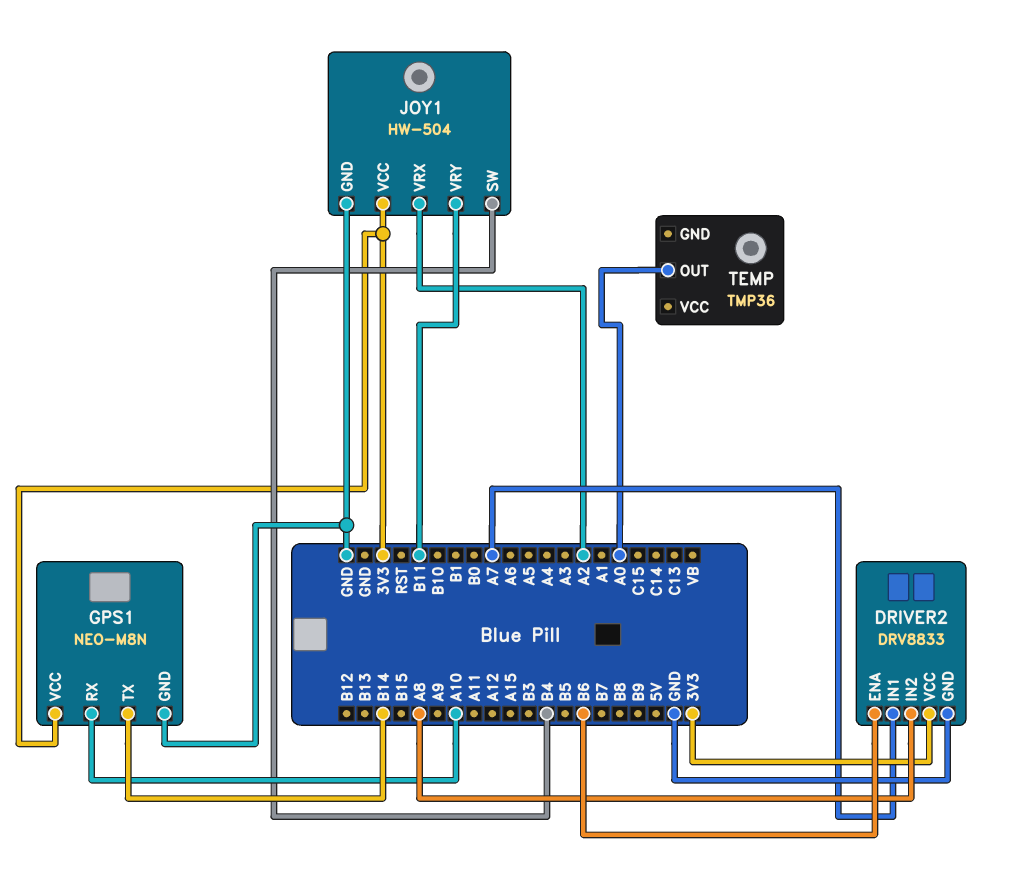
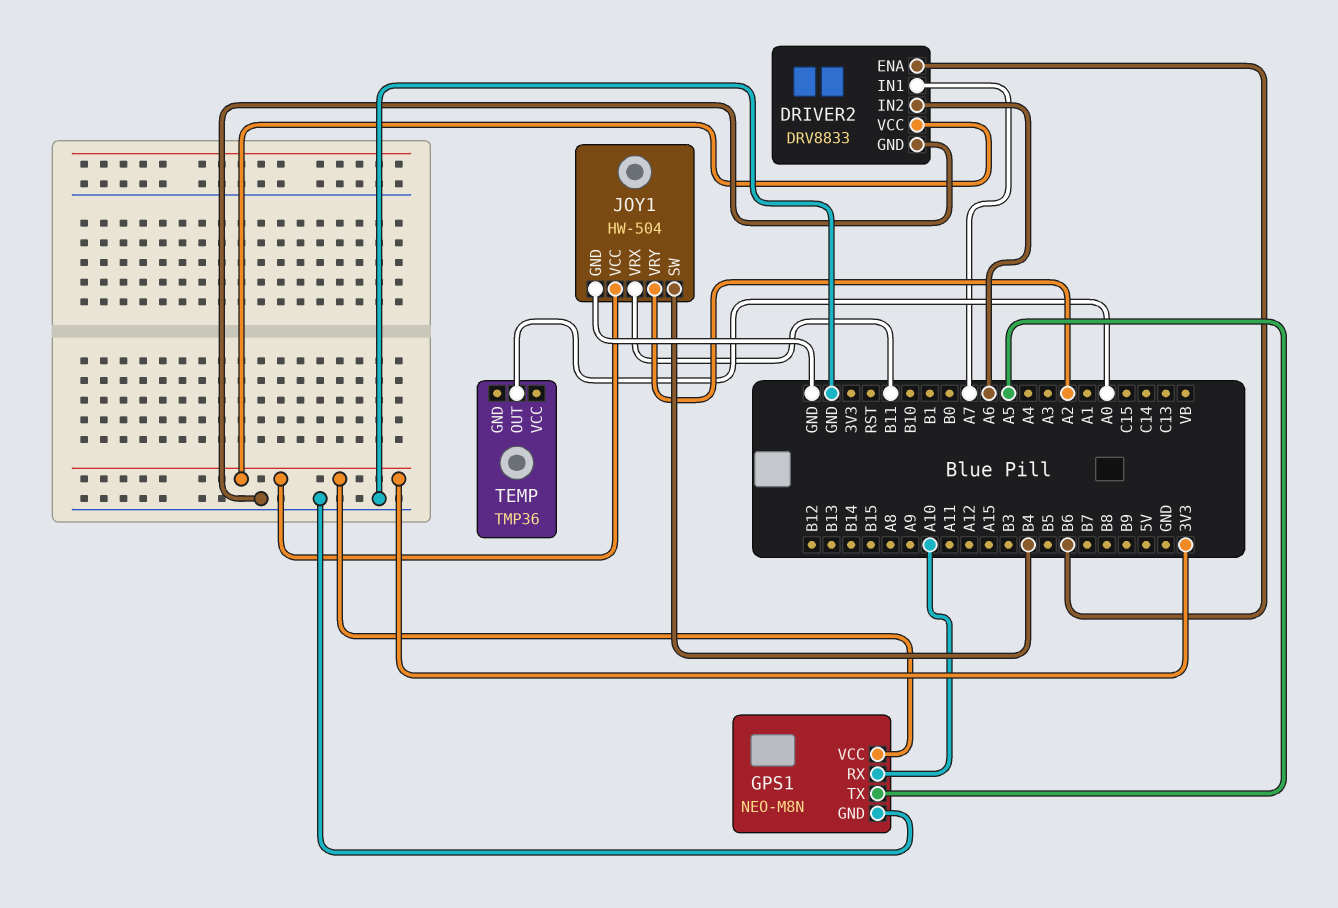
DRIVER2 pin IN2: A8 -> A6
GPS1 pin TX: B14 -> A5
JOY1 pin VRX: A2 -> B11
JOY1 pin VRY: B11 -> A2

